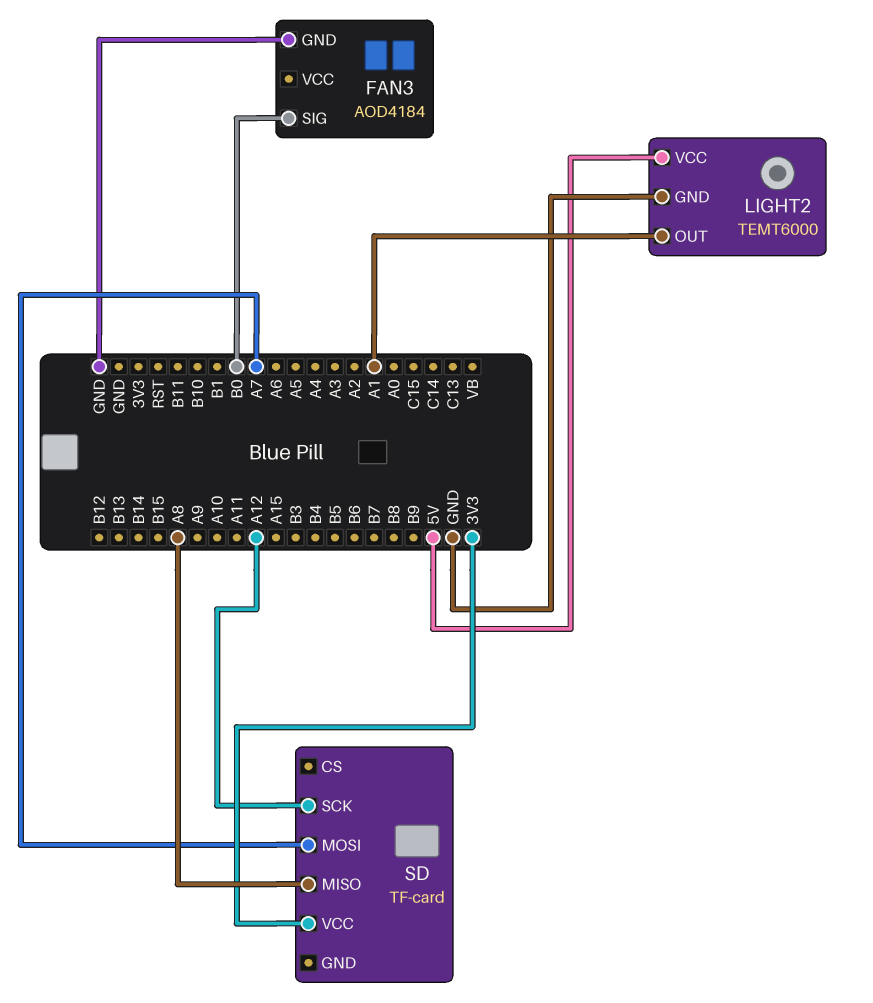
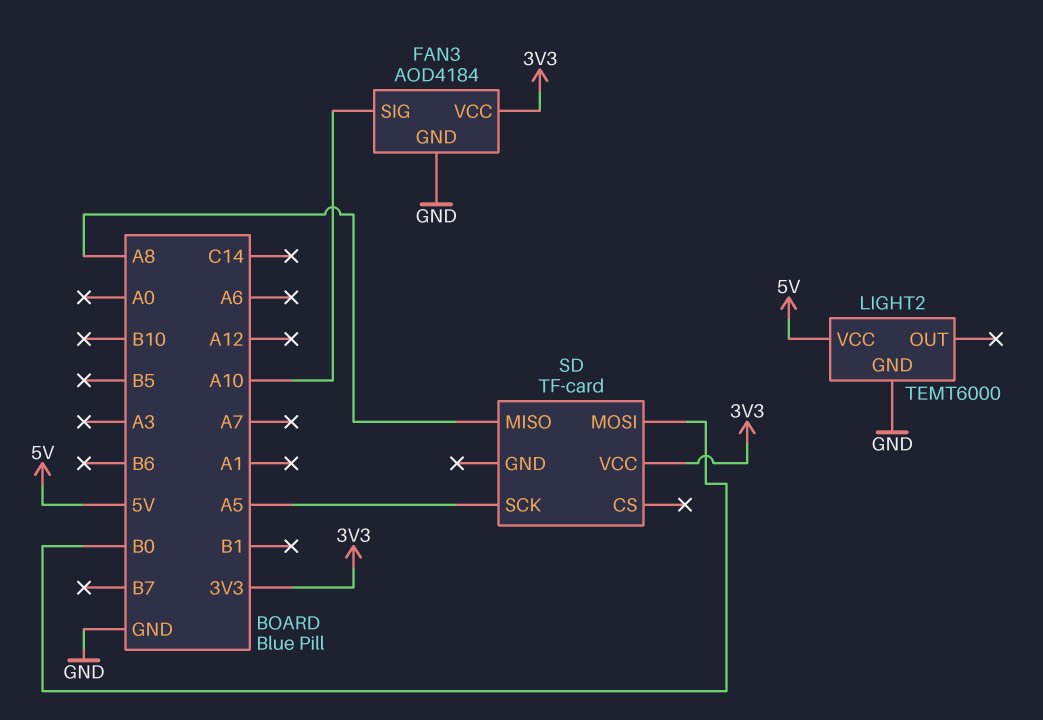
FAN3 pin SIG: B0 -> A10
FAN3 pin VCC: none -> 3V3
LIGHT2 pin OUT: A1 -> none
SD pin MOSI: A7 -> B0
SD pin SCK: A12 -> A5

